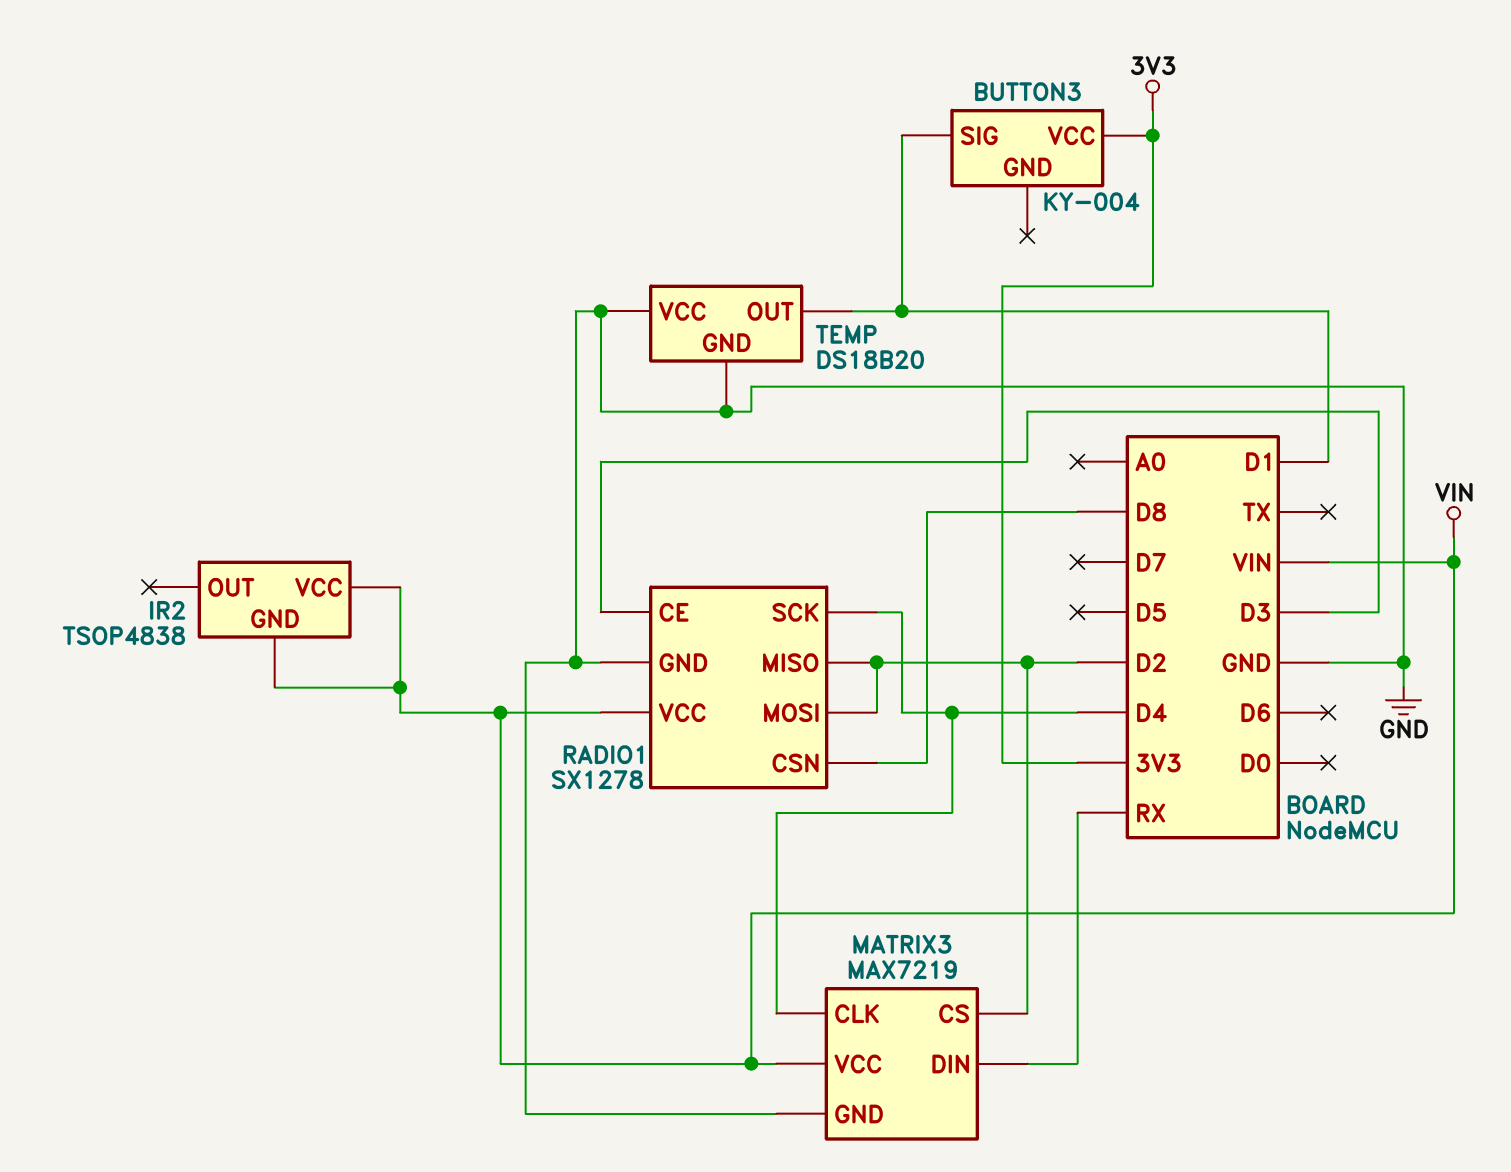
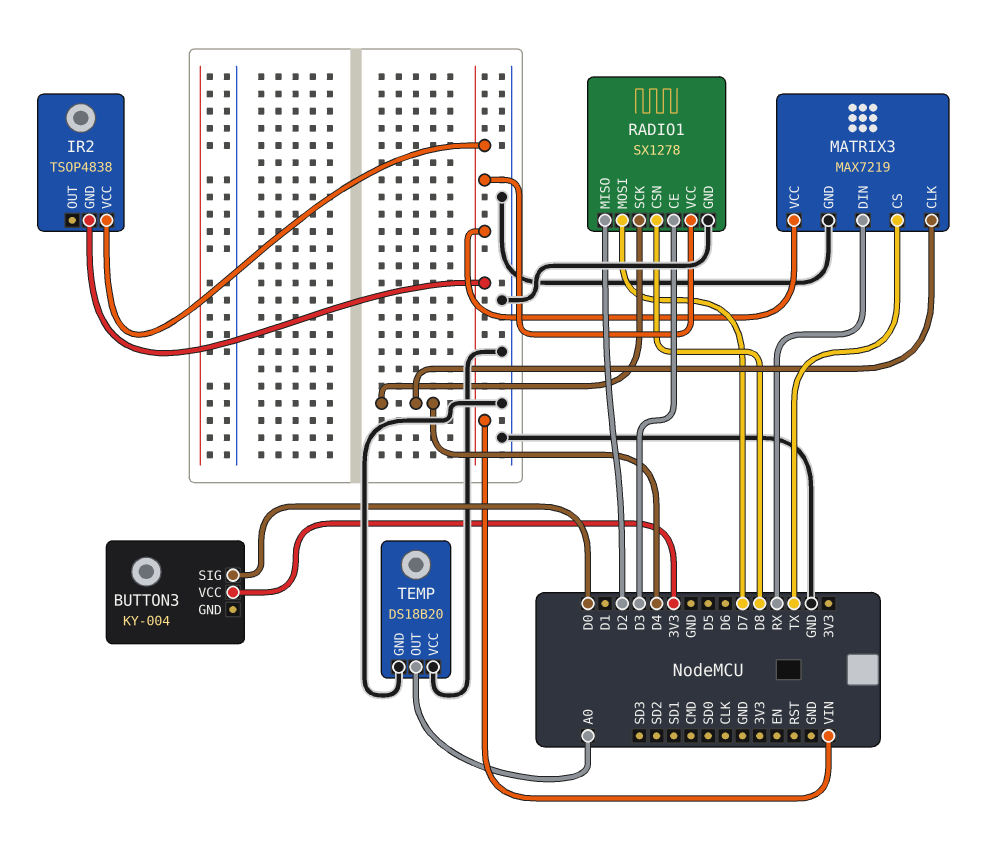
BUTTON3 pin SIG: D1 -> D0
MATRIX3 pin CS: D2 -> TX
RADIO1 pin MOSI: D2 -> D7
TEMP pin OUT: D1 -> A0

